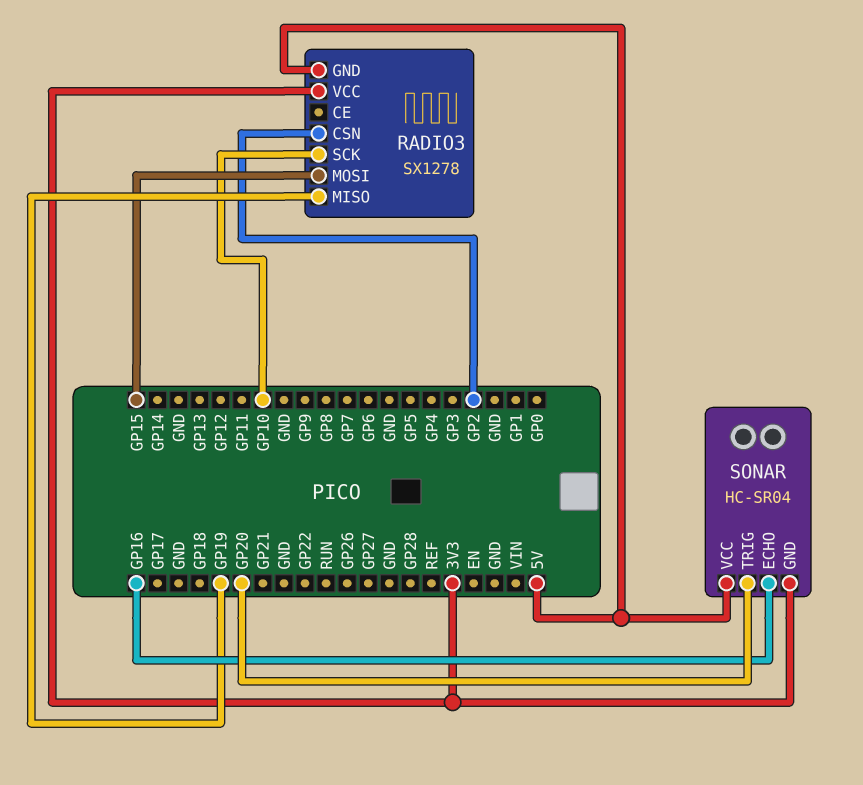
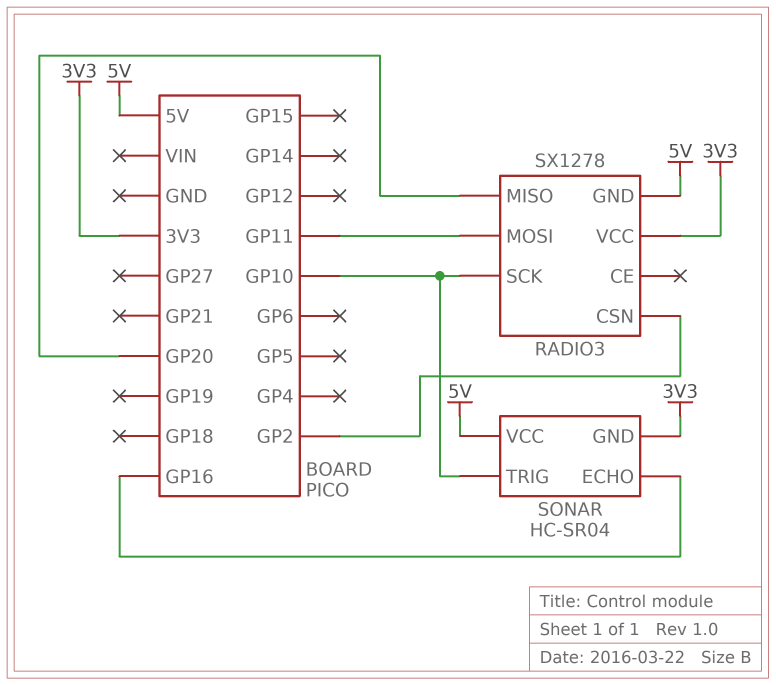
RADIO3 pin MISO: GP19 -> GP20
RADIO3 pin MOSI: GP15 -> GP11
SONAR pin TRIG: GP20 -> GP10

